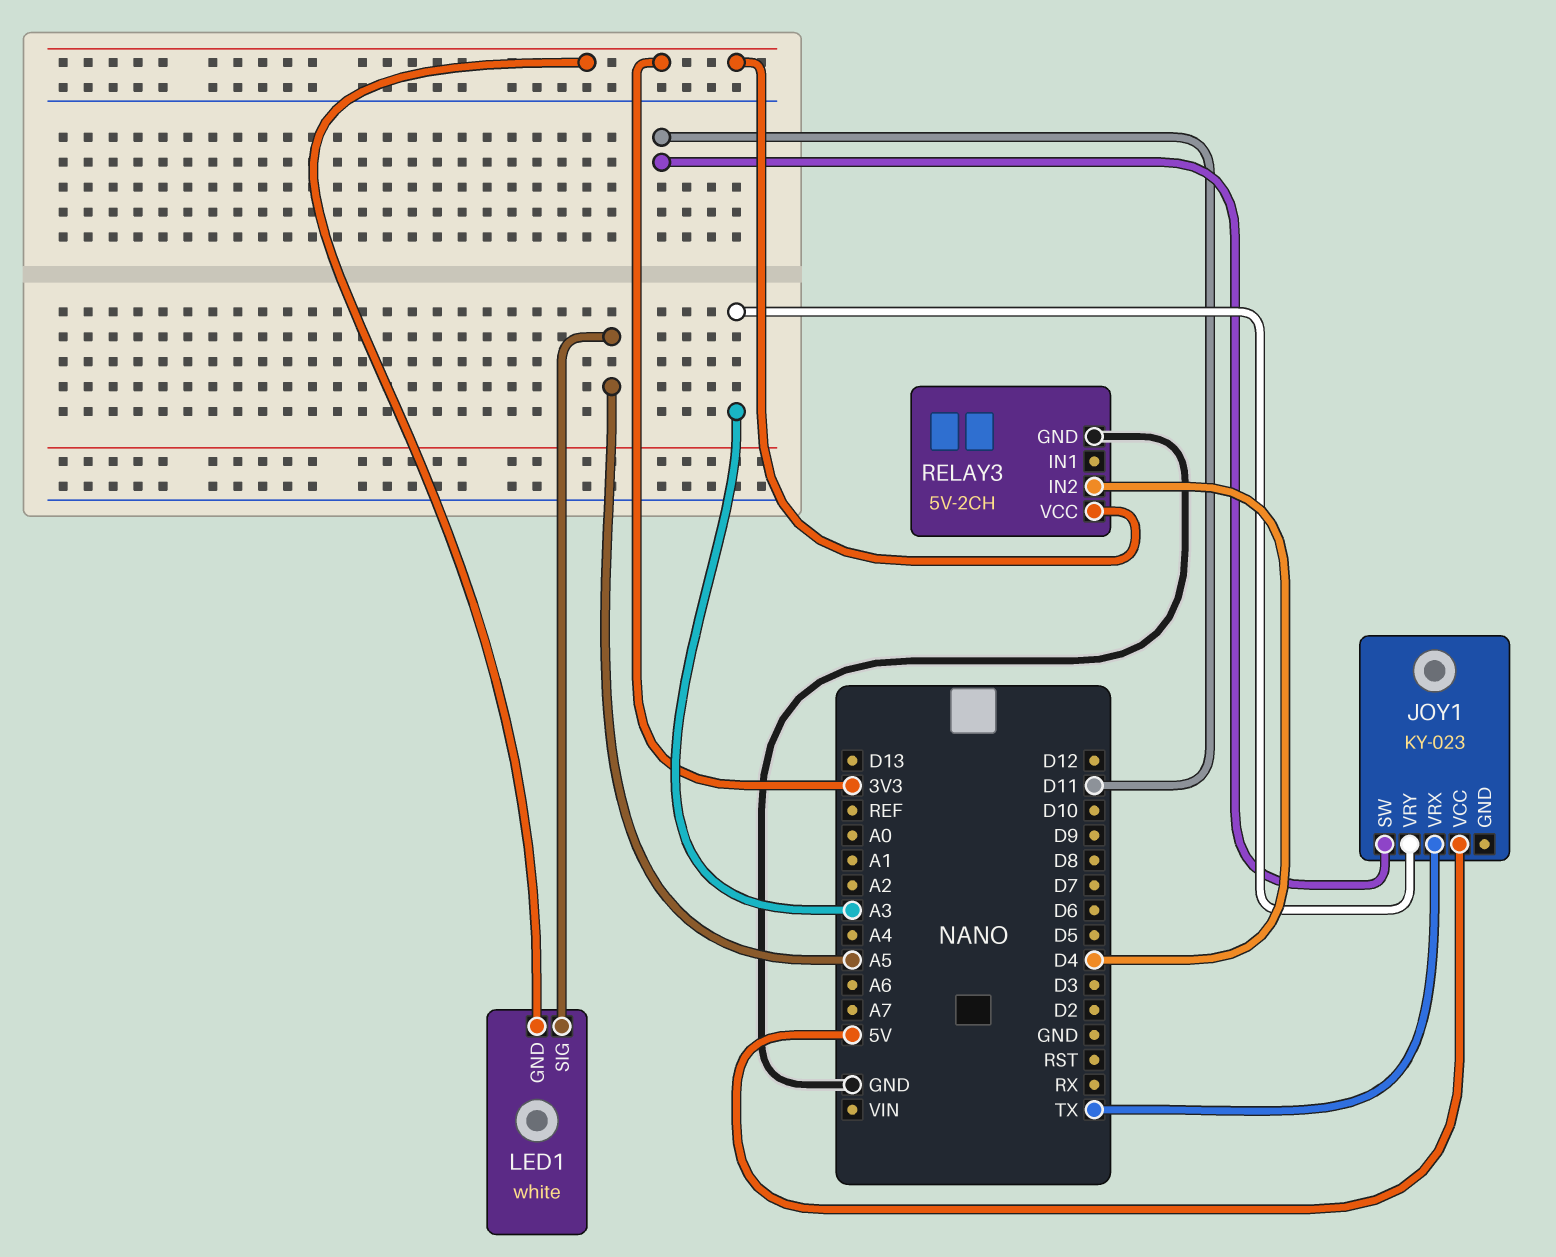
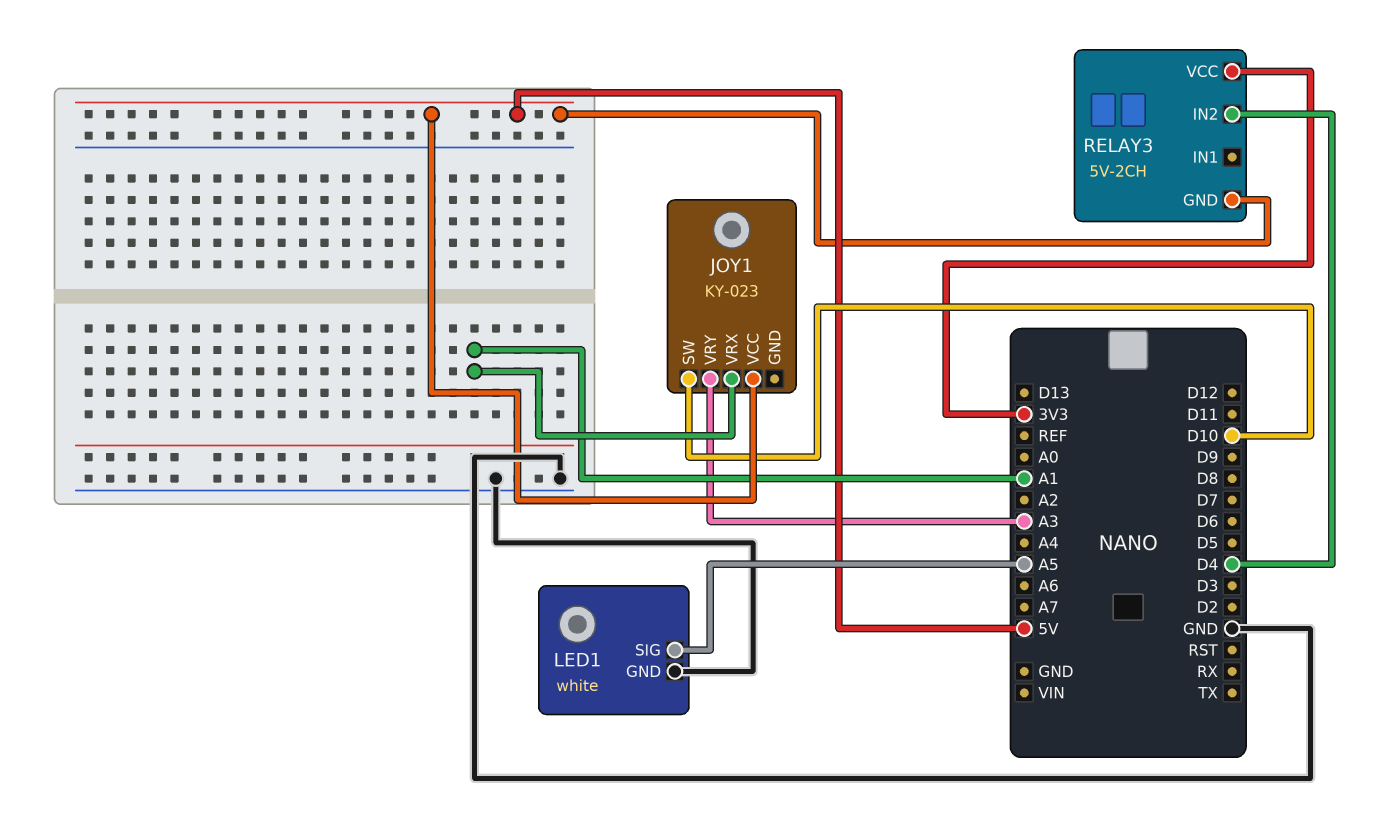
JOY1 pin SW: D11 -> D10
JOY1 pin VRX: TX -> A1
LED1 pin GND: 3V3 -> GND
RELAY3 pin GND: GND -> 5V

